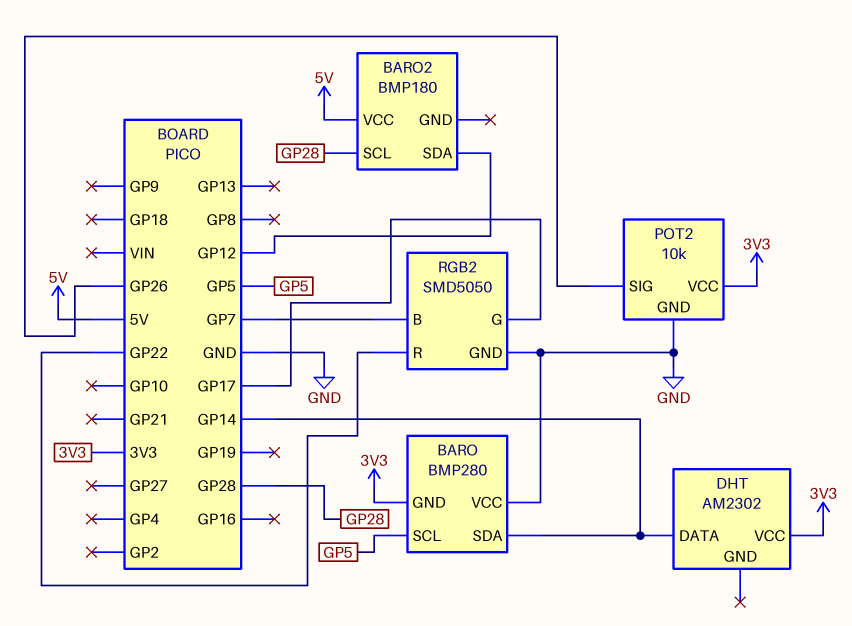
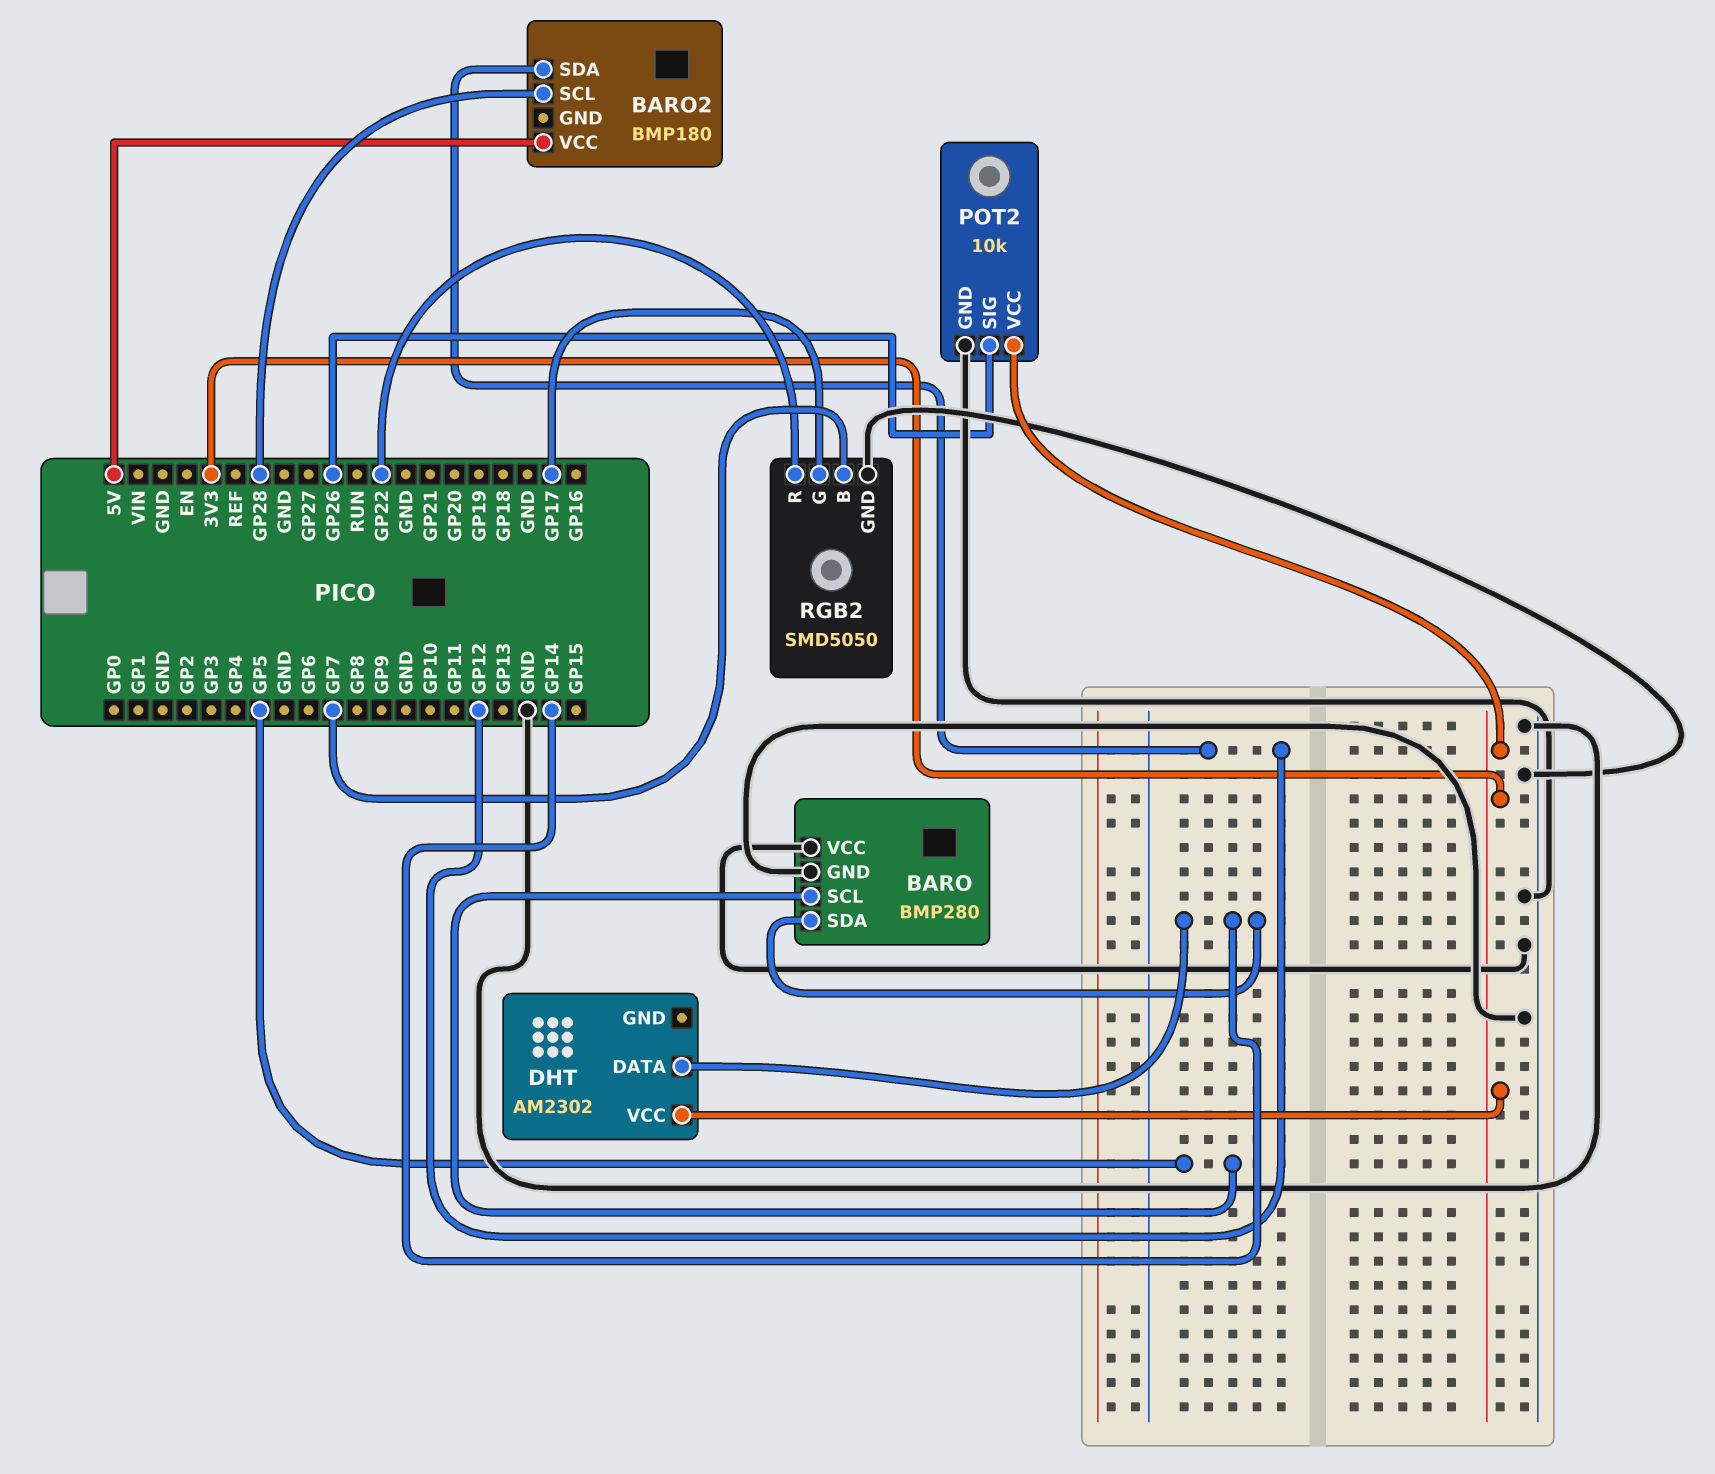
BARO pin GND: 3V3 -> GND

